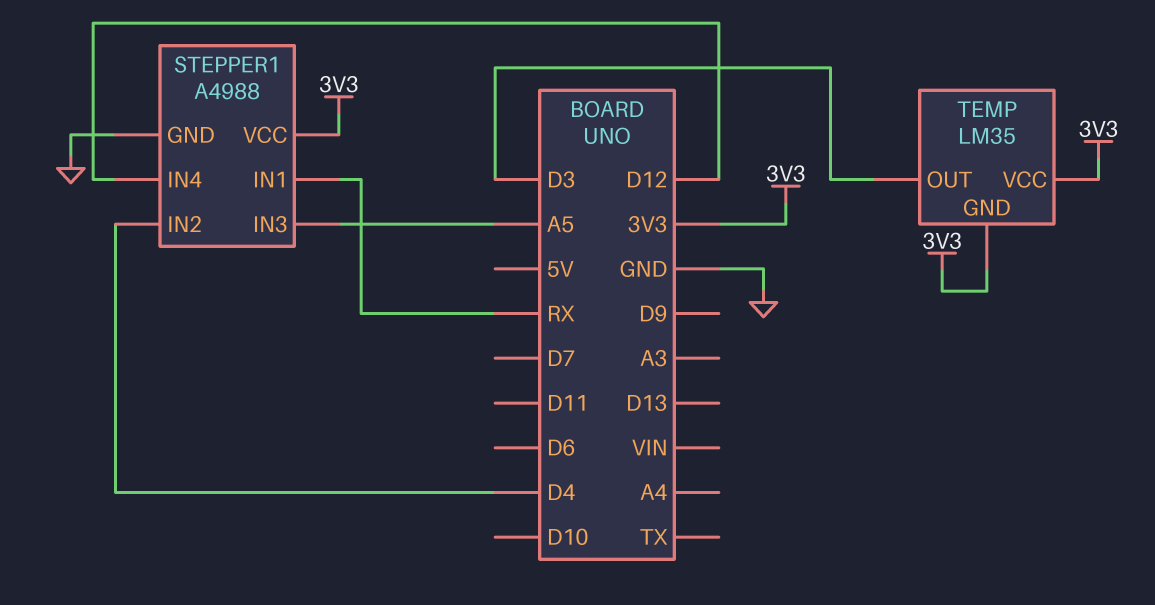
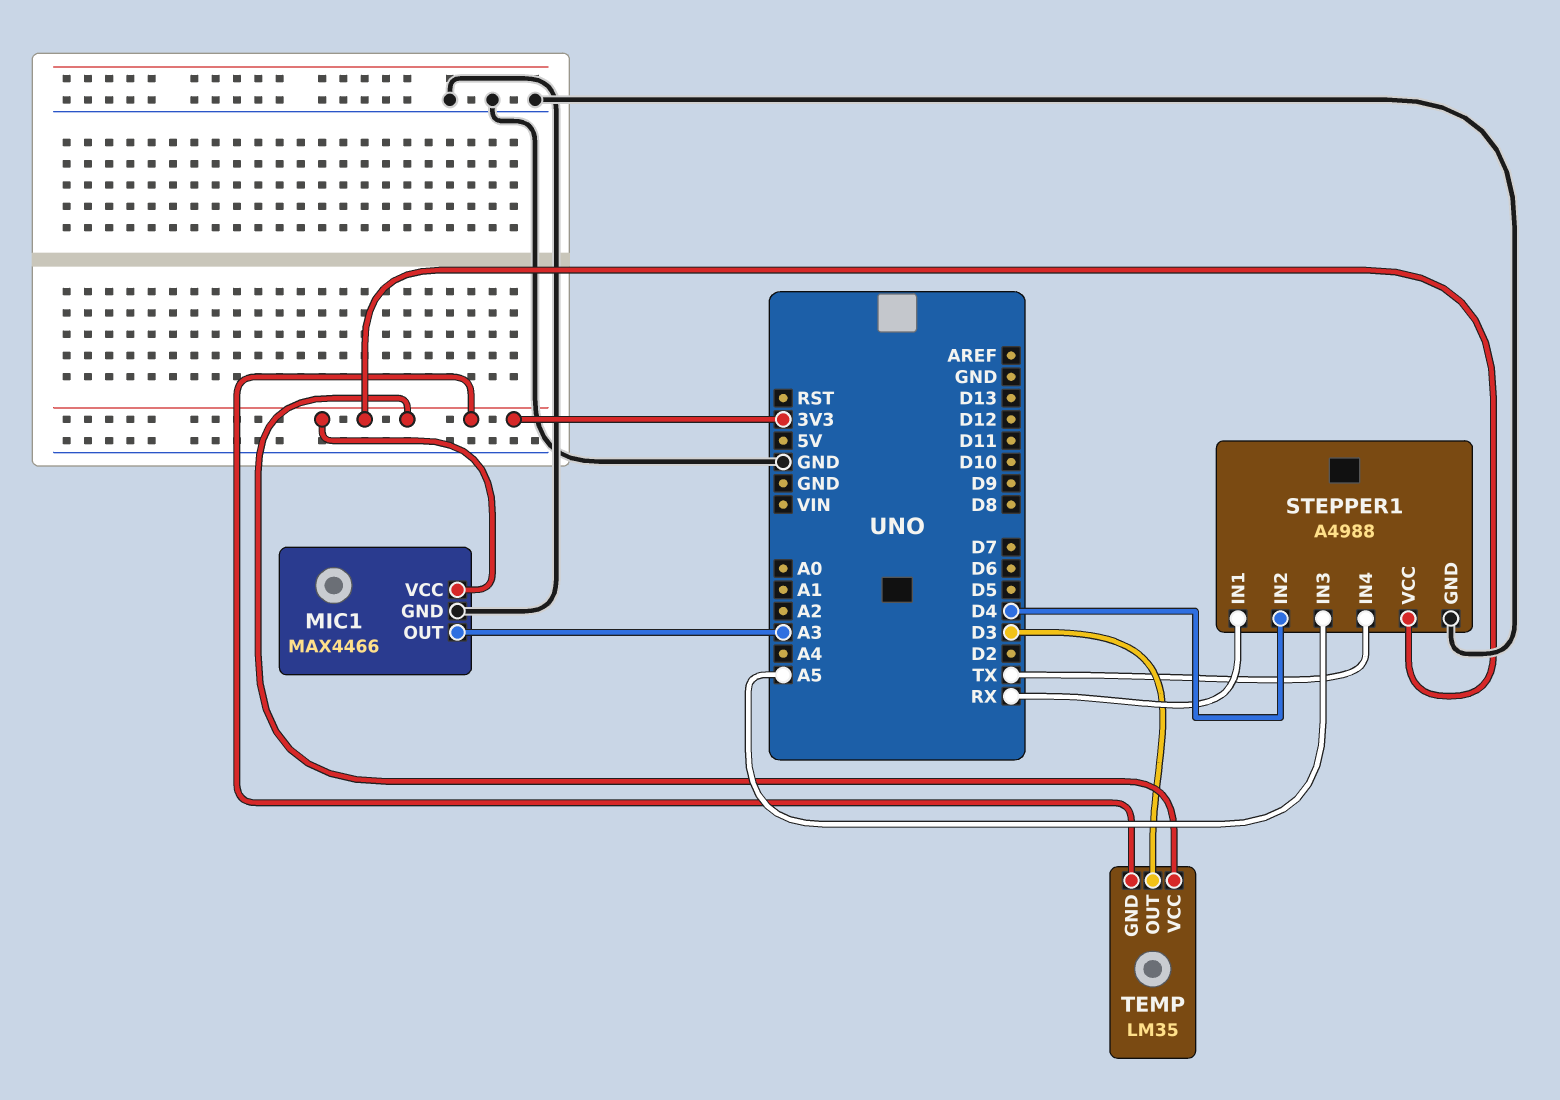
MIC1: none -> MAX4466
MIC1 pin GND: none -> GND
MIC1 pin OUT: none -> A3
MIC1 pin VCC: none -> 3V3
STEPPER1 pin IN4: D12 -> TX

